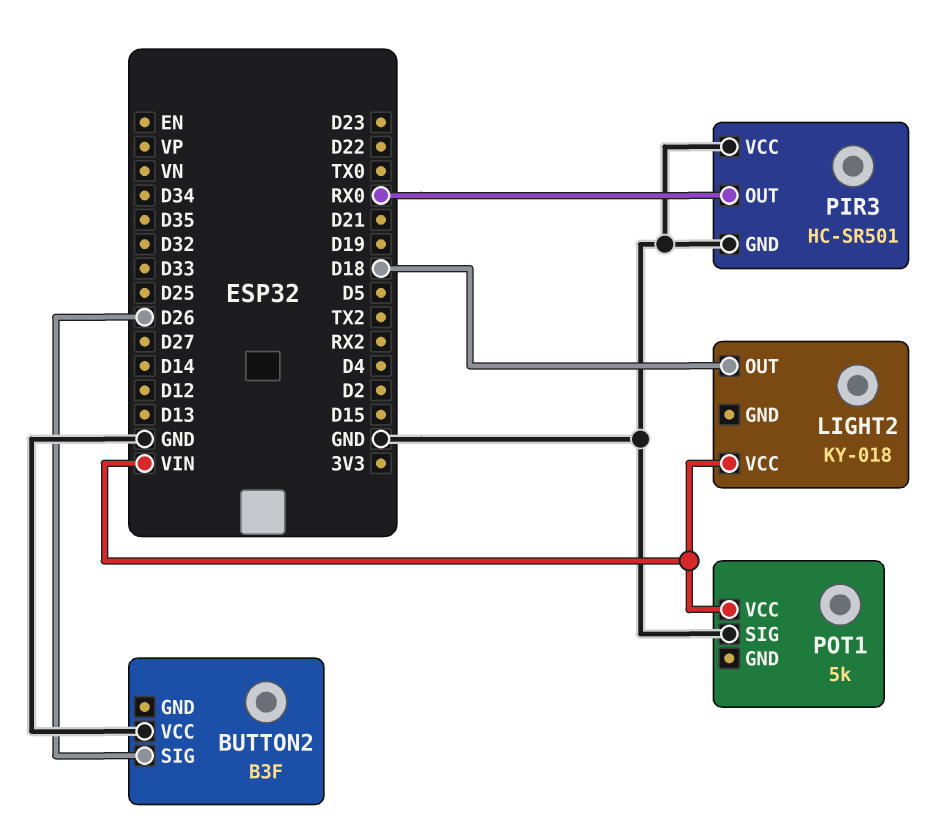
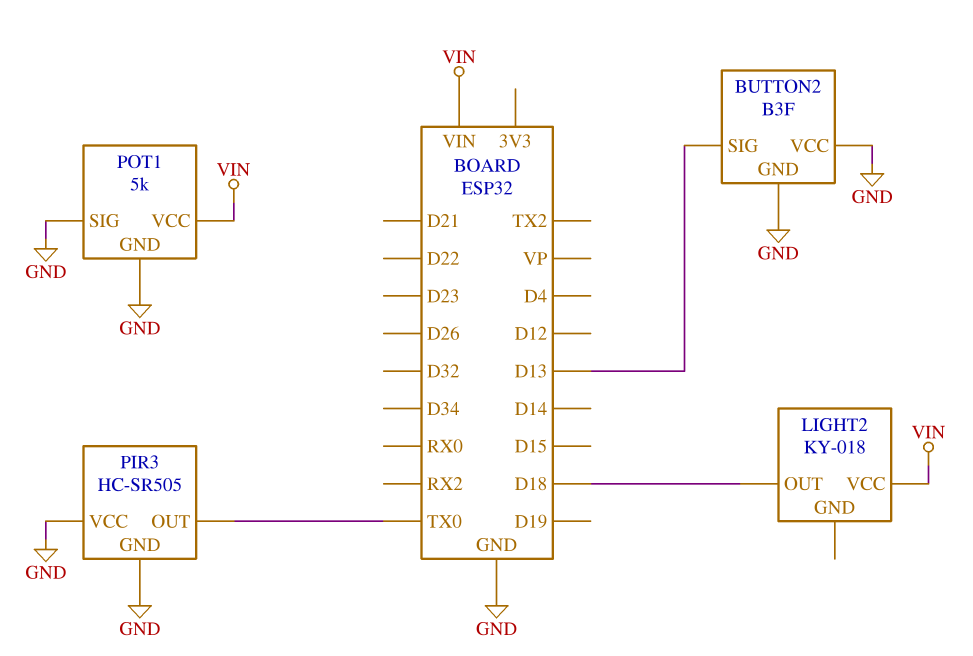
BUTTON2 pin GND: none -> GND
BUTTON2 pin SIG: D26 -> D13
PIR3: HC-SR501 -> HC-SR505
PIR3 pin OUT: RX0 -> TX0
POT1 pin GND: none -> GND

